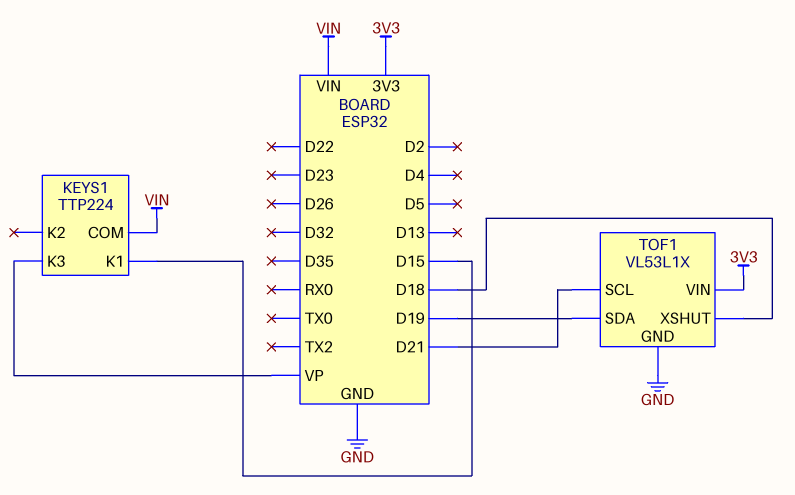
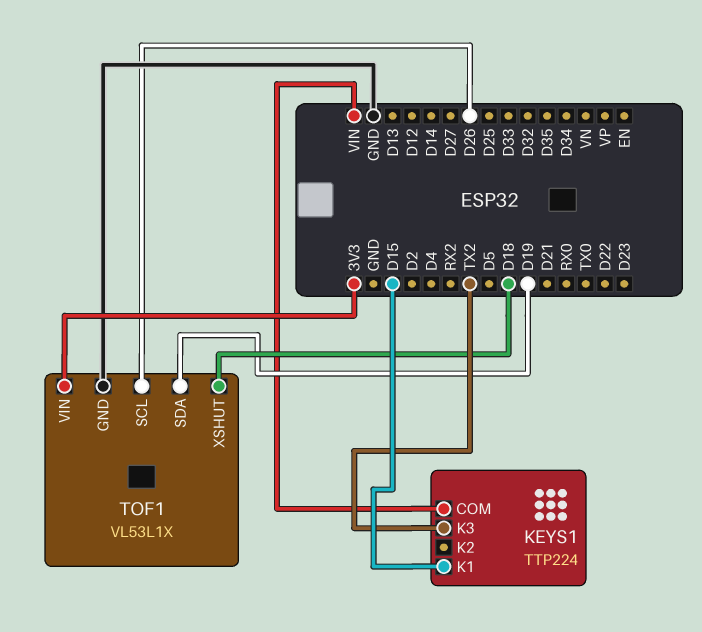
KEYS1 pin K3: VP -> TX2
TOF1 pin SCL: D21 -> D26

